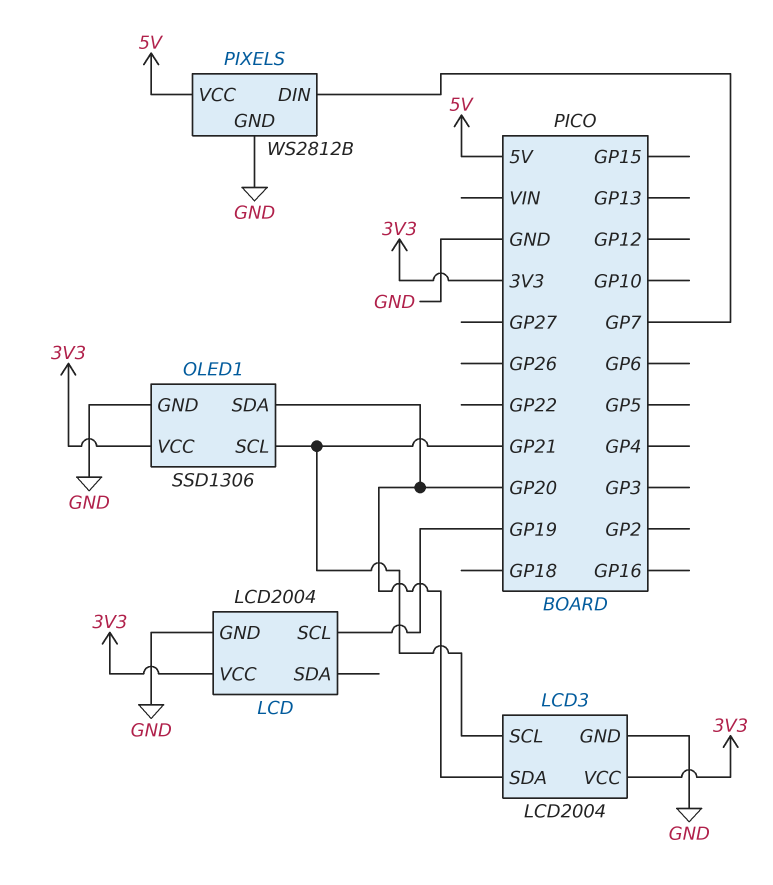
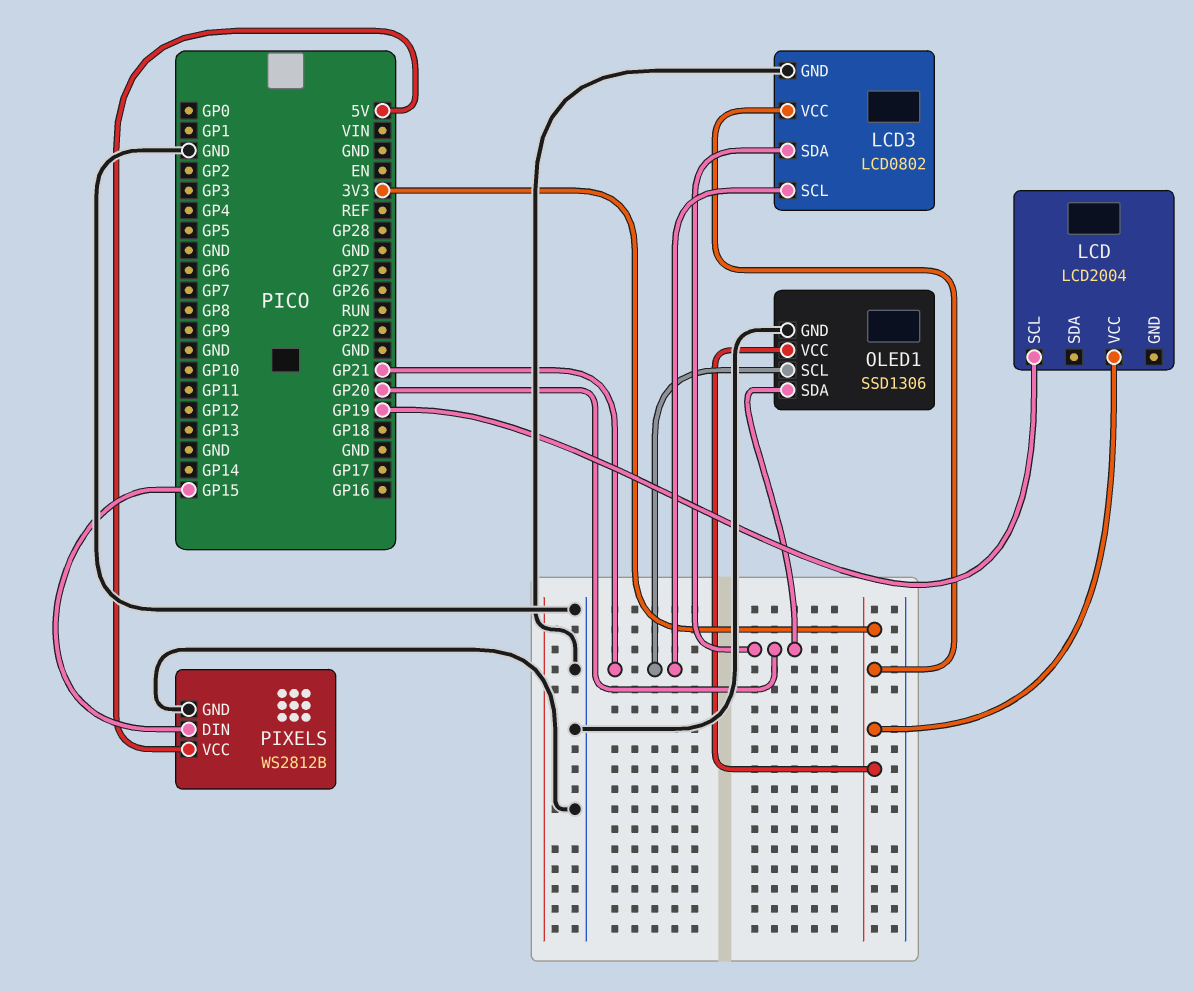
LCD pin GND: GND -> none
LCD3: LCD2004 -> LCD0802
PIXELS pin DIN: GP7 -> GP15

